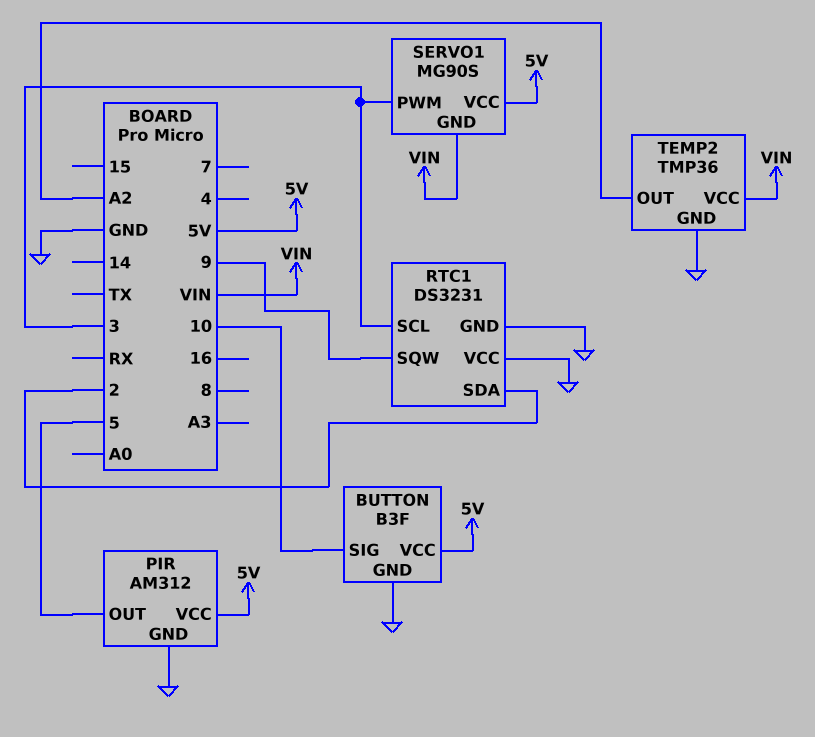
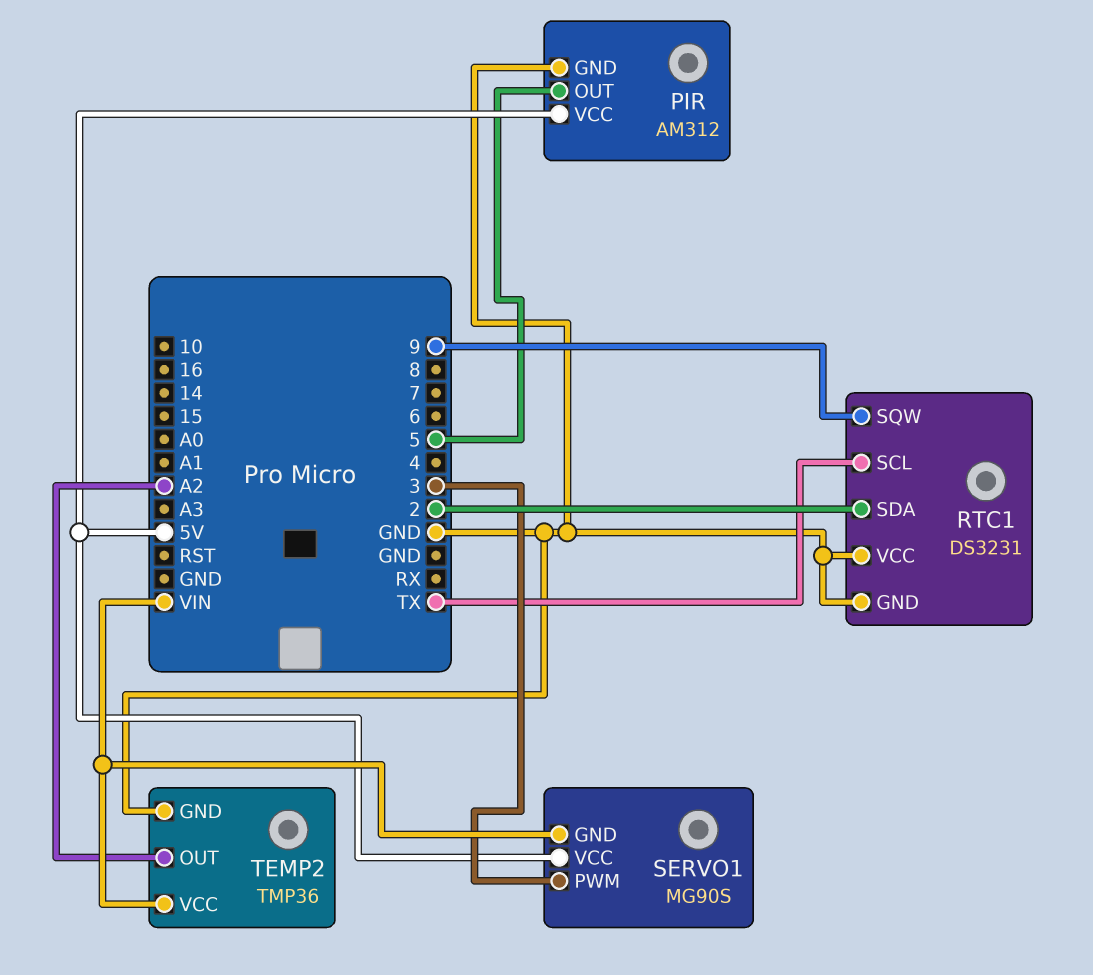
BUTTON: B3F -> none
BUTTON pin GND: GND -> none
BUTTON pin SIG: 10 -> none
BUTTON pin VCC: 5V -> none
RTC1 pin SCL: 3 -> TX

